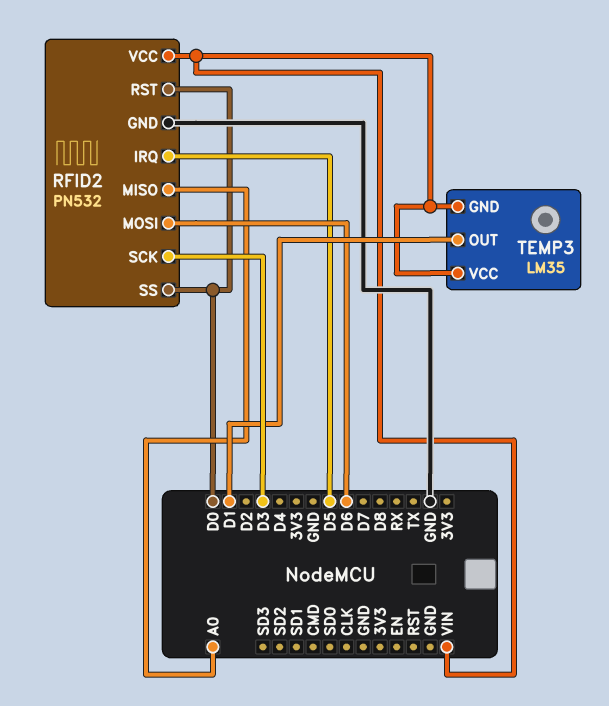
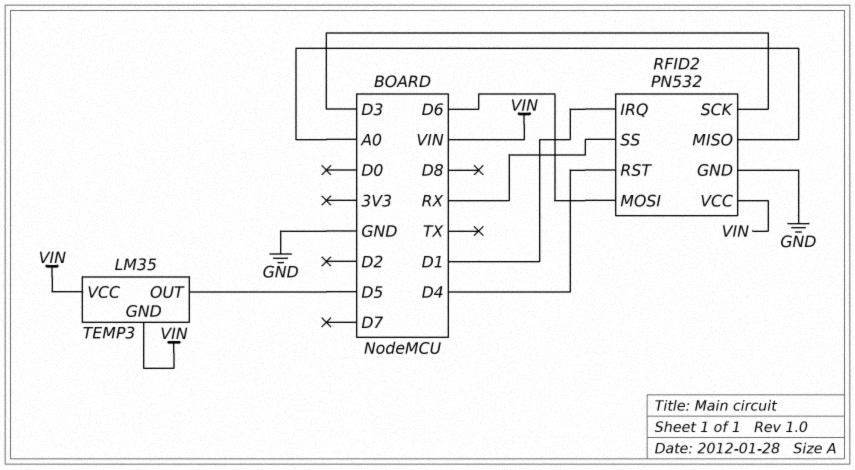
RFID2 pin IRQ: D5 -> D1
RFID2 pin RST: D0 -> D4
RFID2 pin SS: D0 -> RX
TEMP3 pin OUT: D1 -> D5

